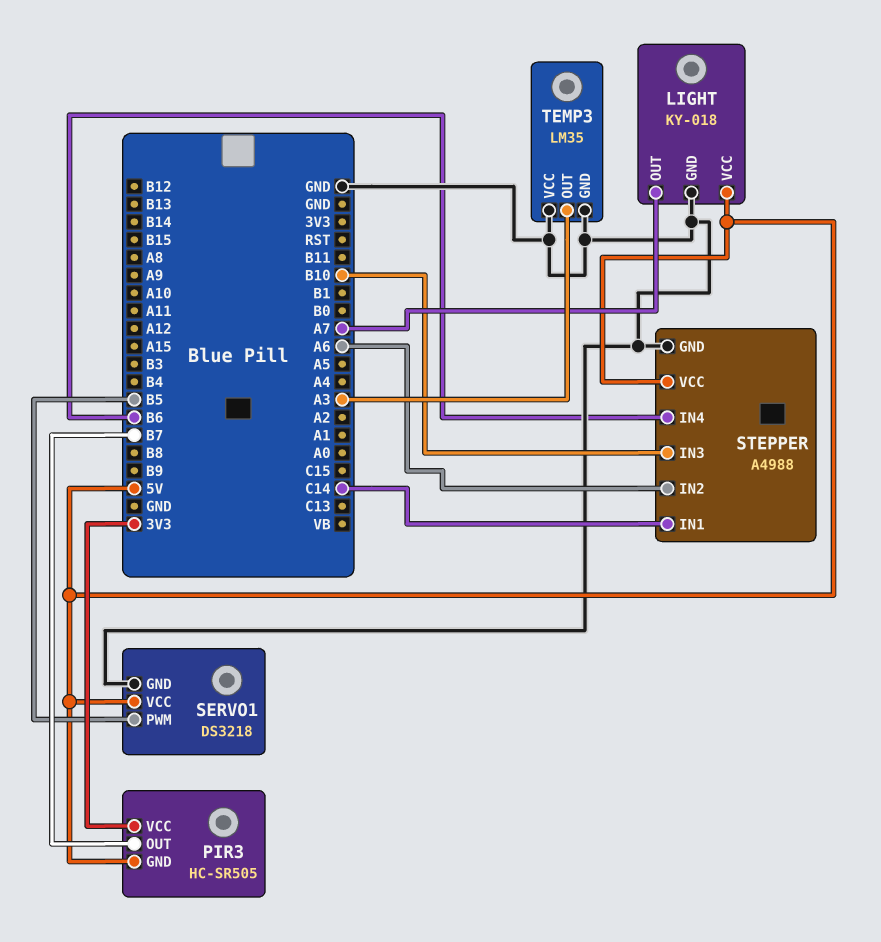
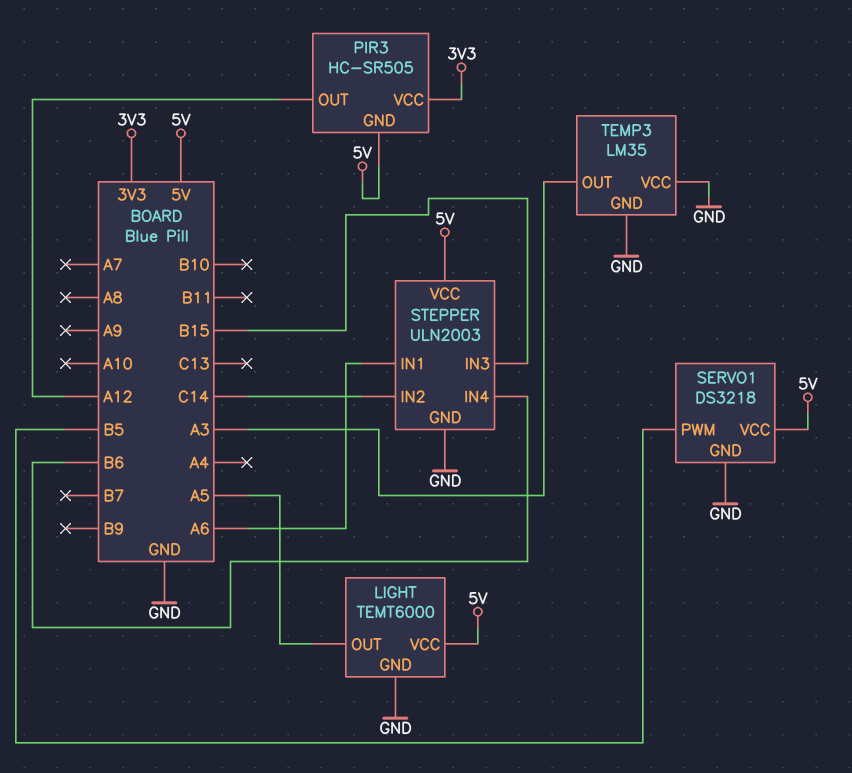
LIGHT: KY-018 -> TEMT6000
LIGHT pin OUT: A7 -> A5
PIR3 pin OUT: B7 -> A12
STEPPER: A4988 -> ULN2003
STEPPER pin IN1: C14 -> A6
STEPPER pin IN2: A6 -> C14
STEPPER pin IN3: B10 -> B15

